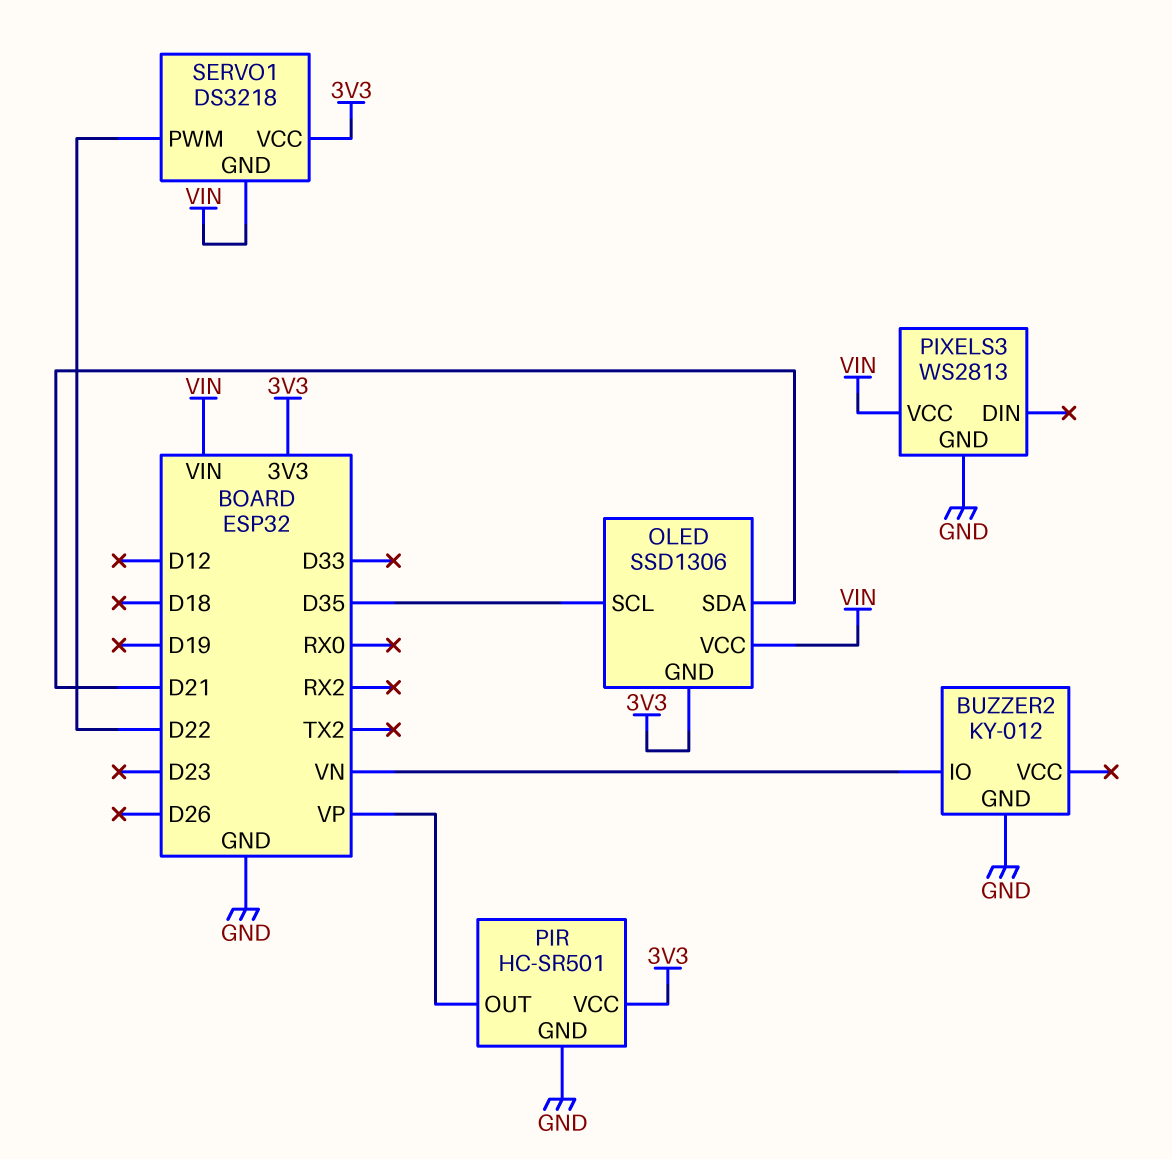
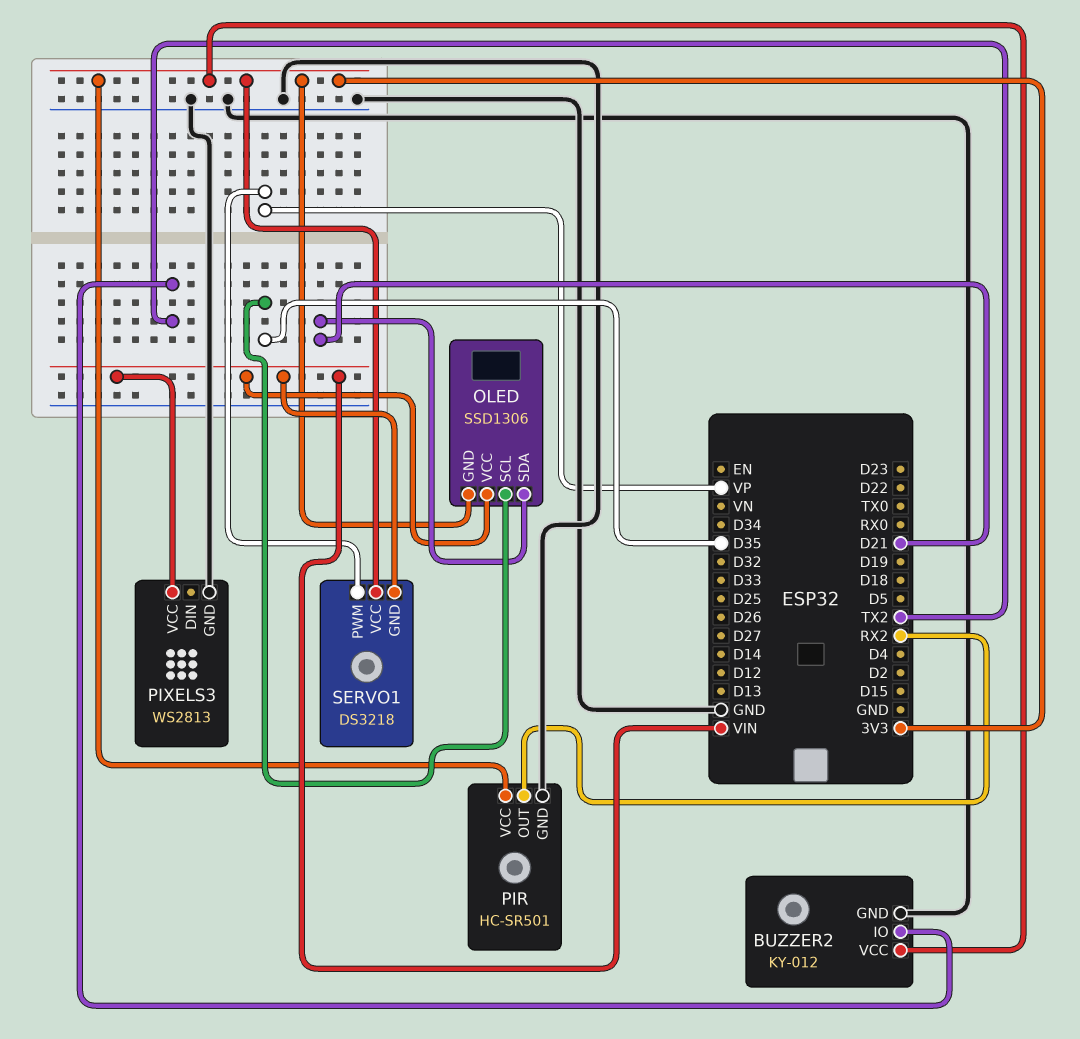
BUZZER2 pin IO: VN -> TX2
BUZZER2 pin VCC: none -> 3V3
PIR pin OUT: VP -> RX2
SERVO1 pin PWM: D22 -> VP

